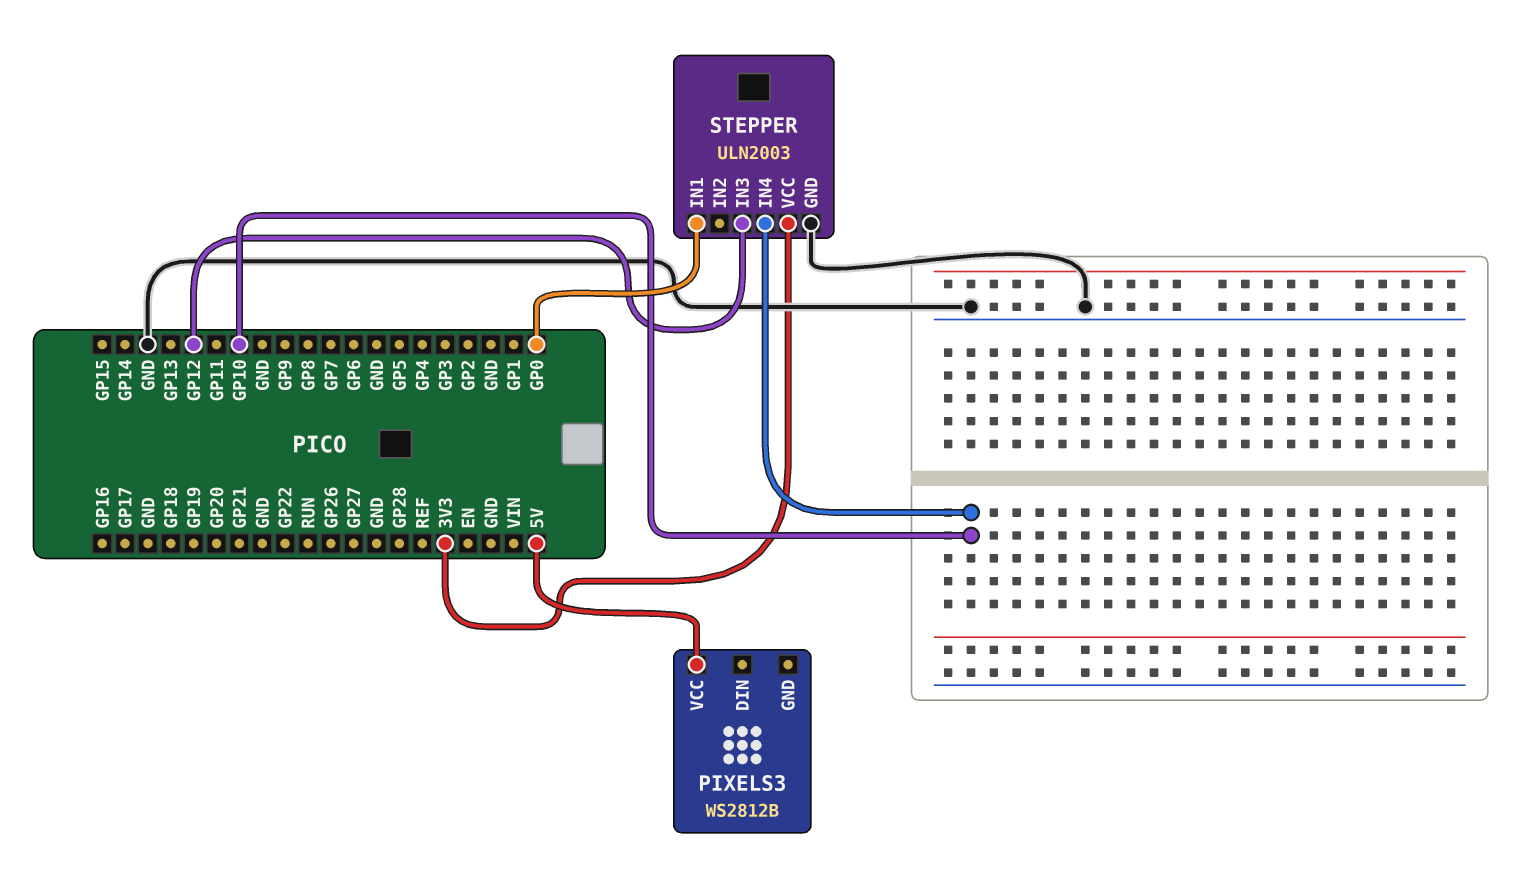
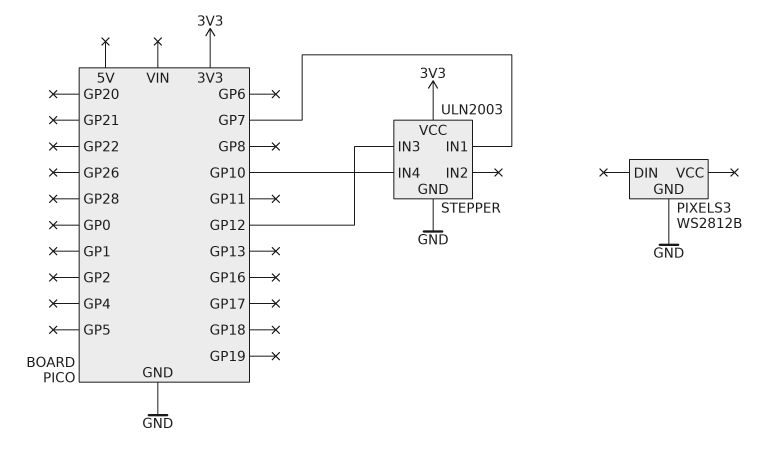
PIXELS3 pin GND: none -> GND
PIXELS3 pin VCC: 5V -> none
STEPPER pin IN1: GP0 -> GP7

